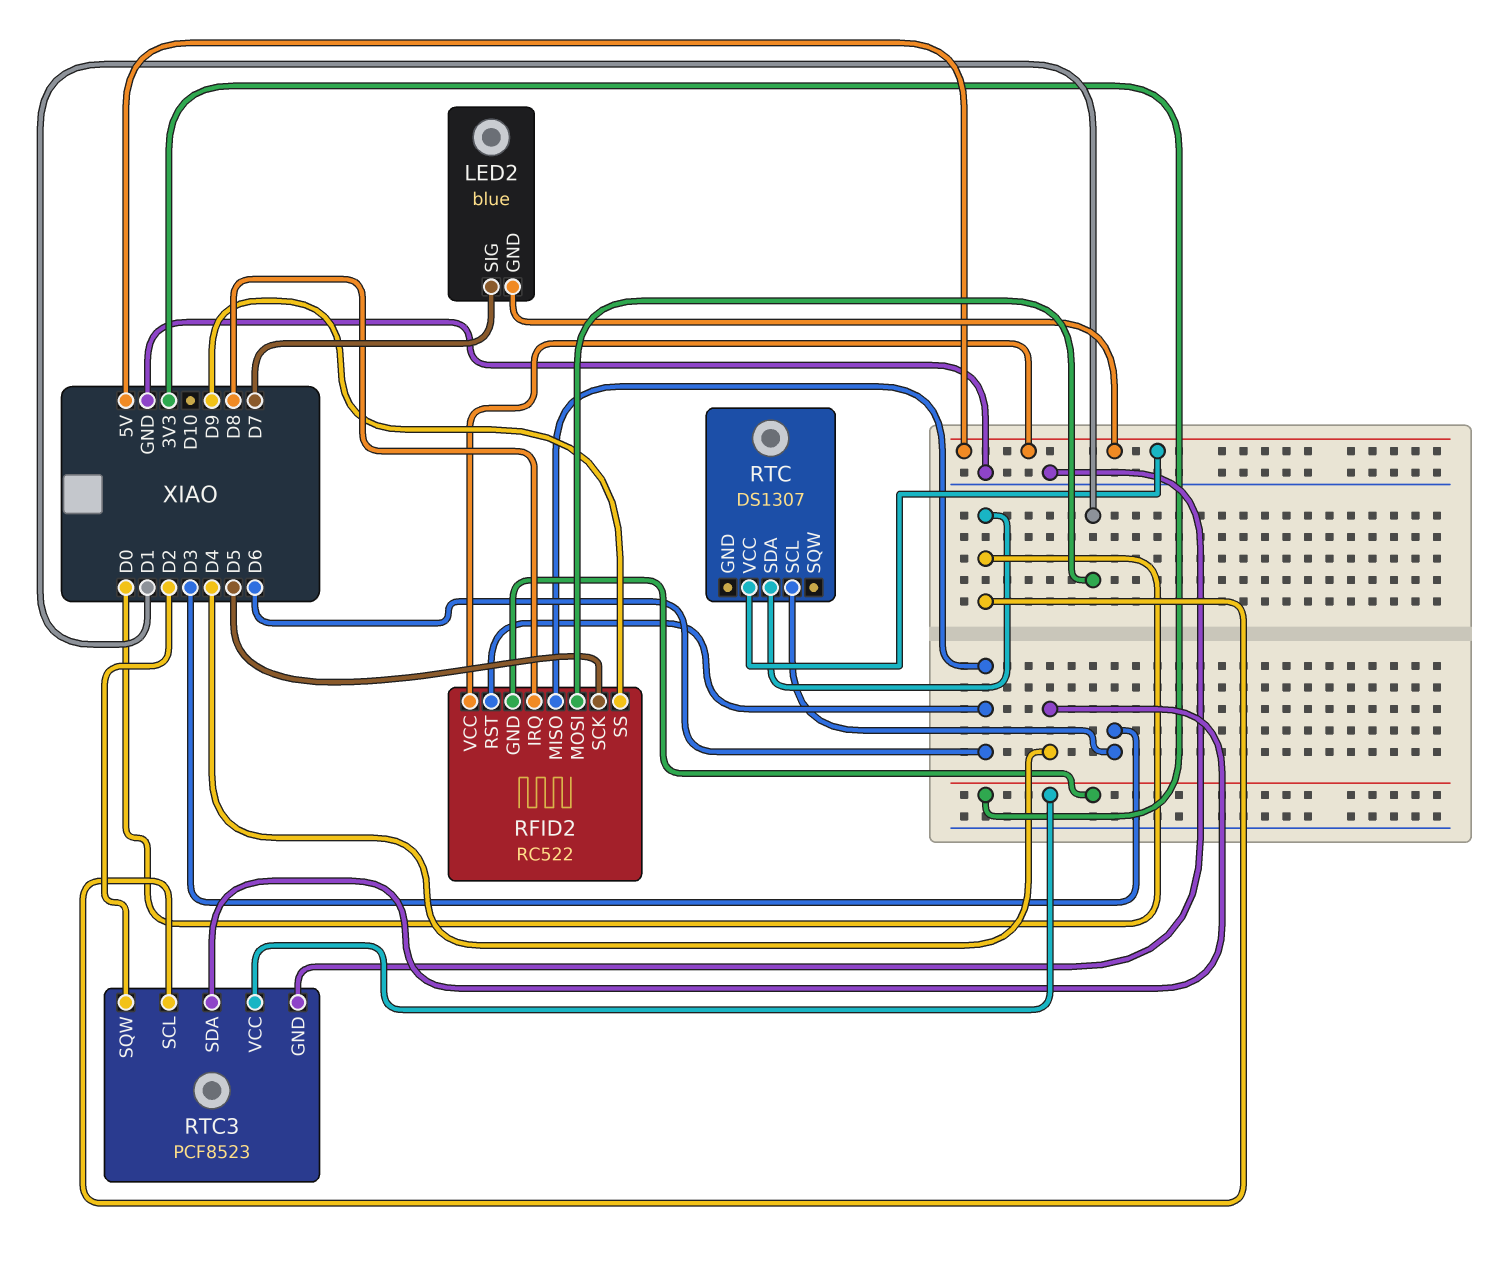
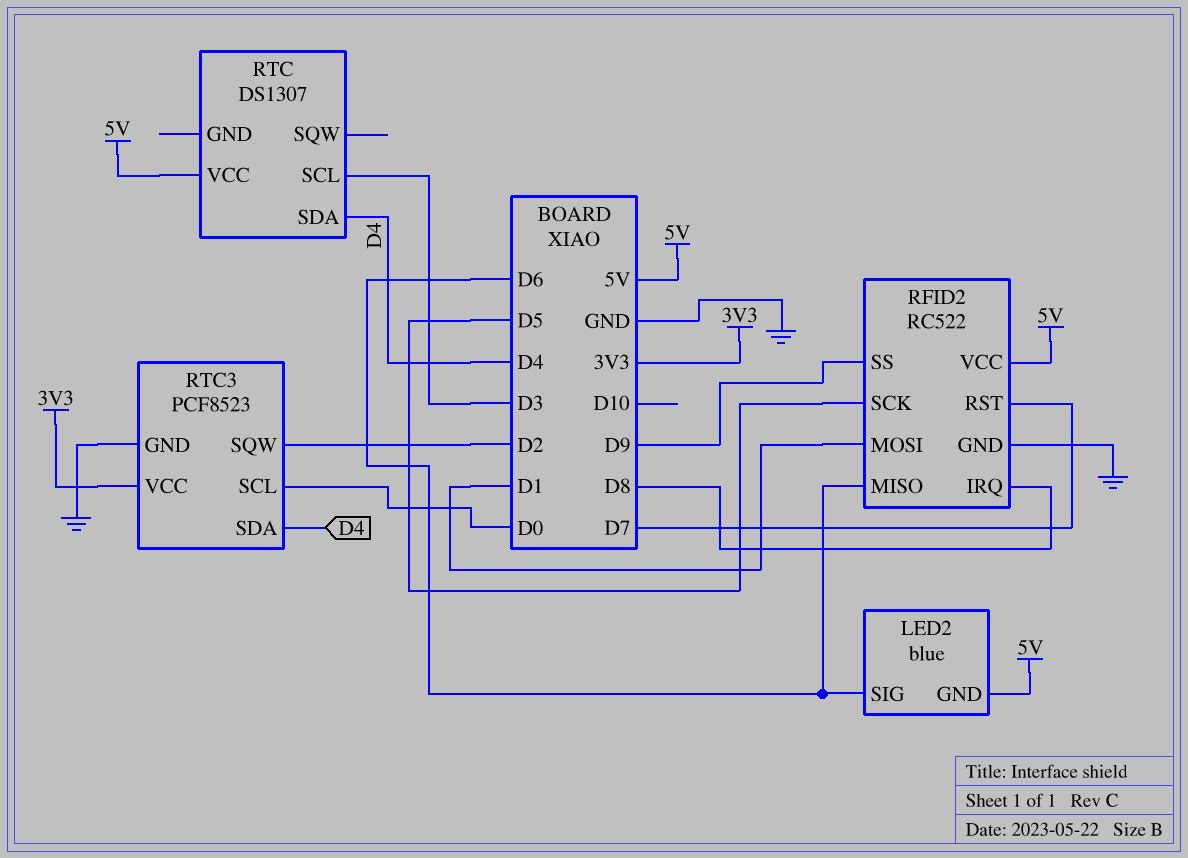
LED2 pin SIG: D7 -> D6
RFID2 pin GND: 3V3 -> GND
RFID2 pin RST: D6 -> D7
RTC pin SDA: D0 -> D4

